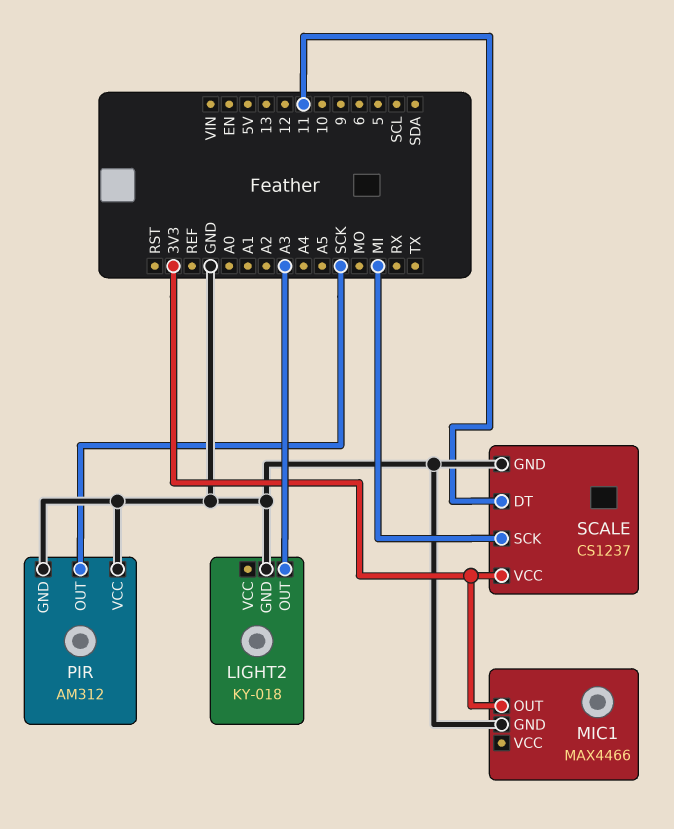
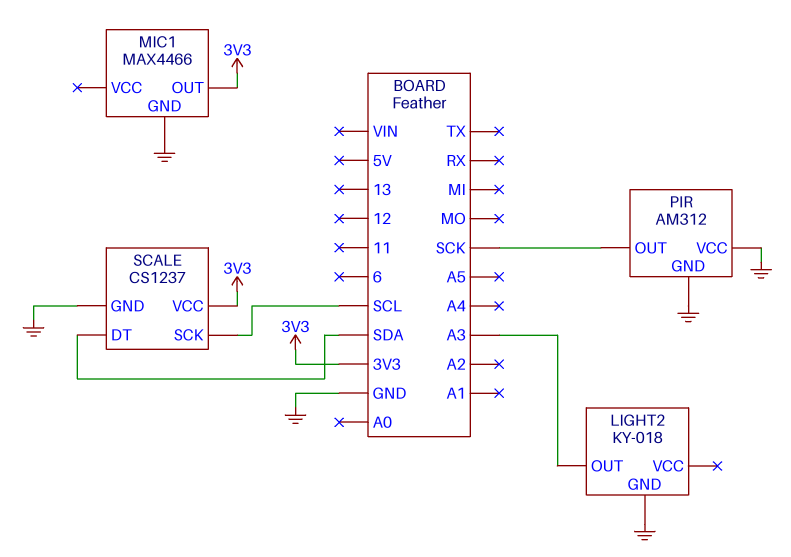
SCALE pin DT: 11 -> SDA
SCALE pin SCK: MI -> SCL

